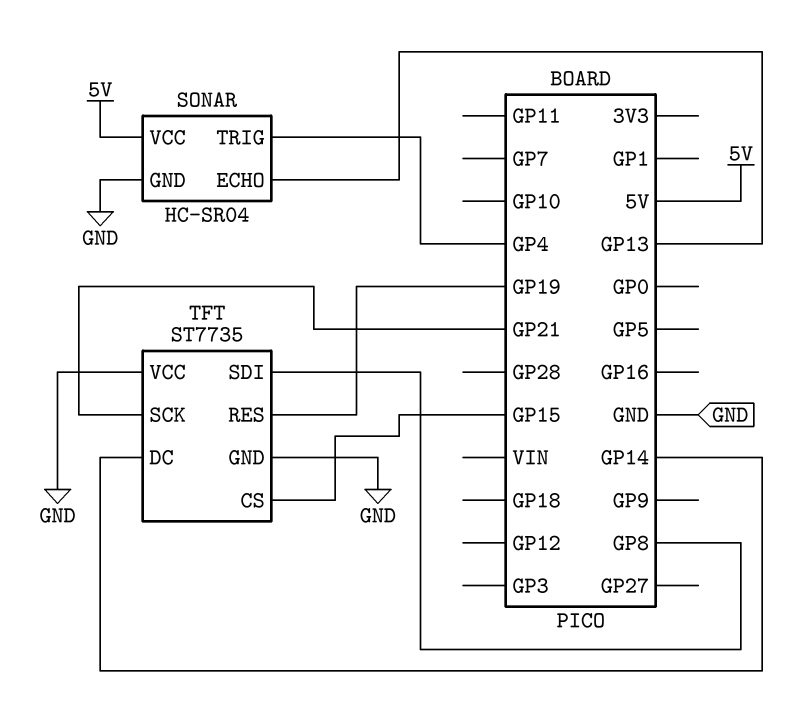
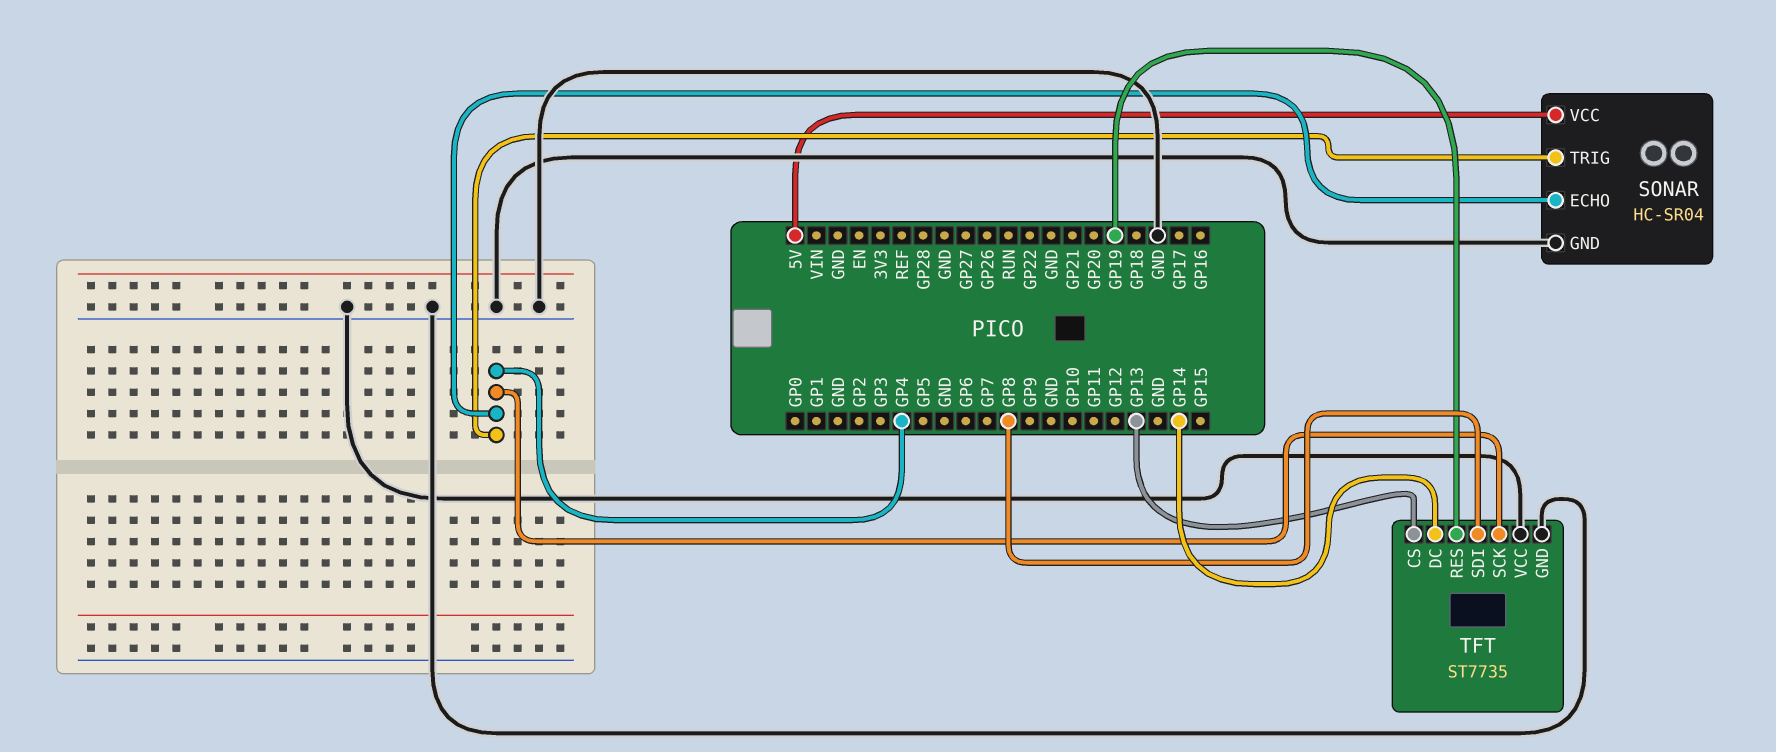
SONAR pin ECHO: GP13 -> GP4
TFT pin CS: GP15 -> GP13
TFT pin SCK: GP21 -> GP4

